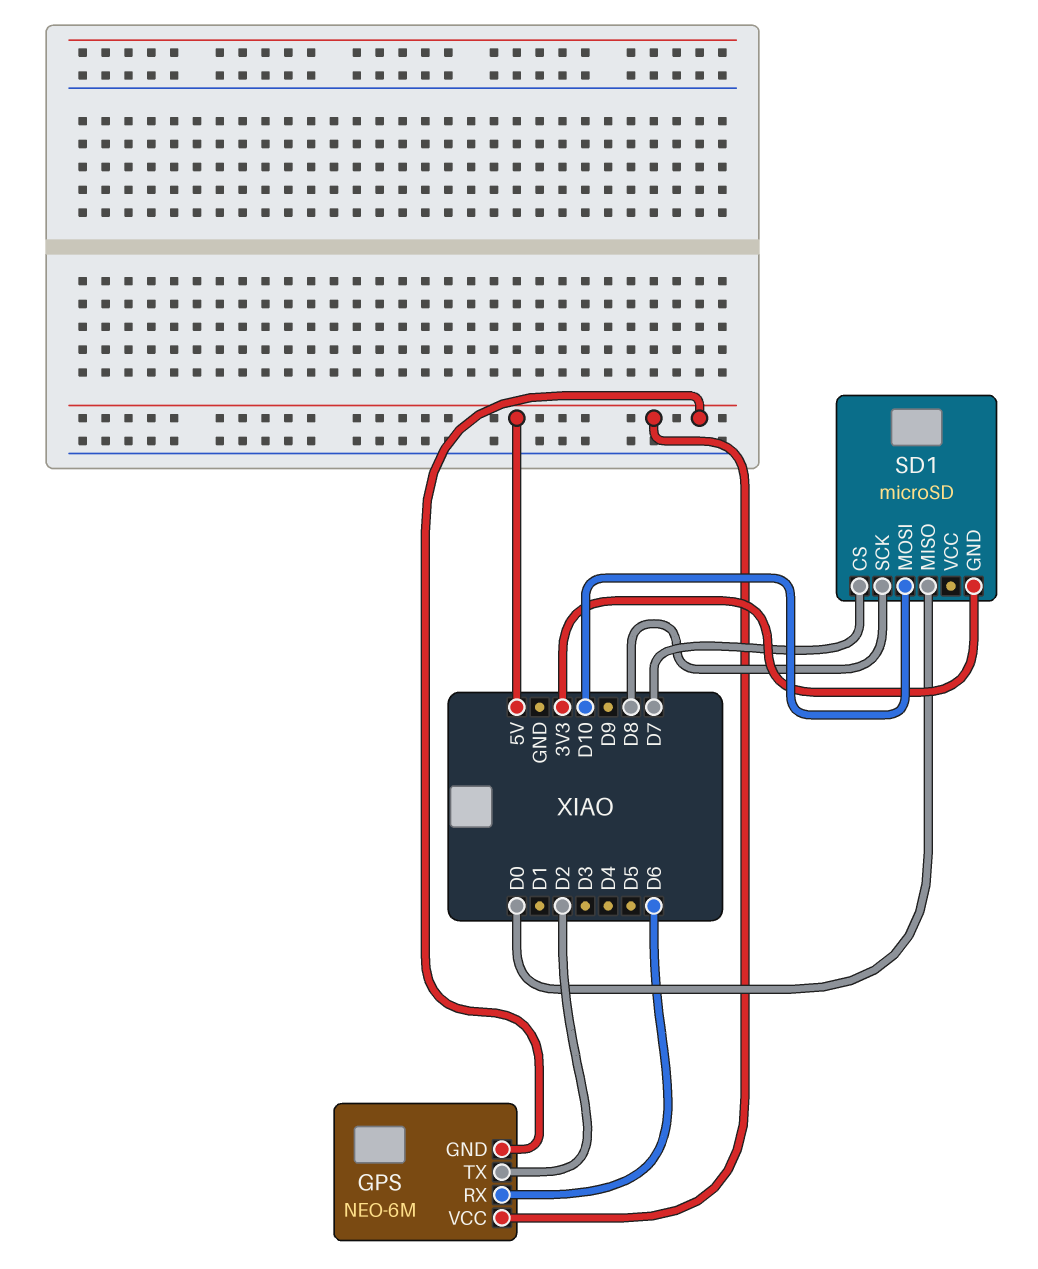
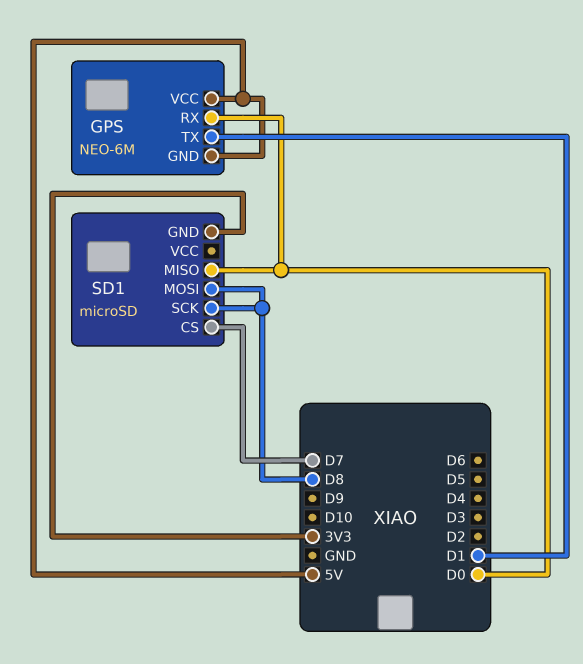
GPS pin RX: D6 -> D0
GPS pin TX: D2 -> D1
SD1 pin MOSI: D10 -> D8

